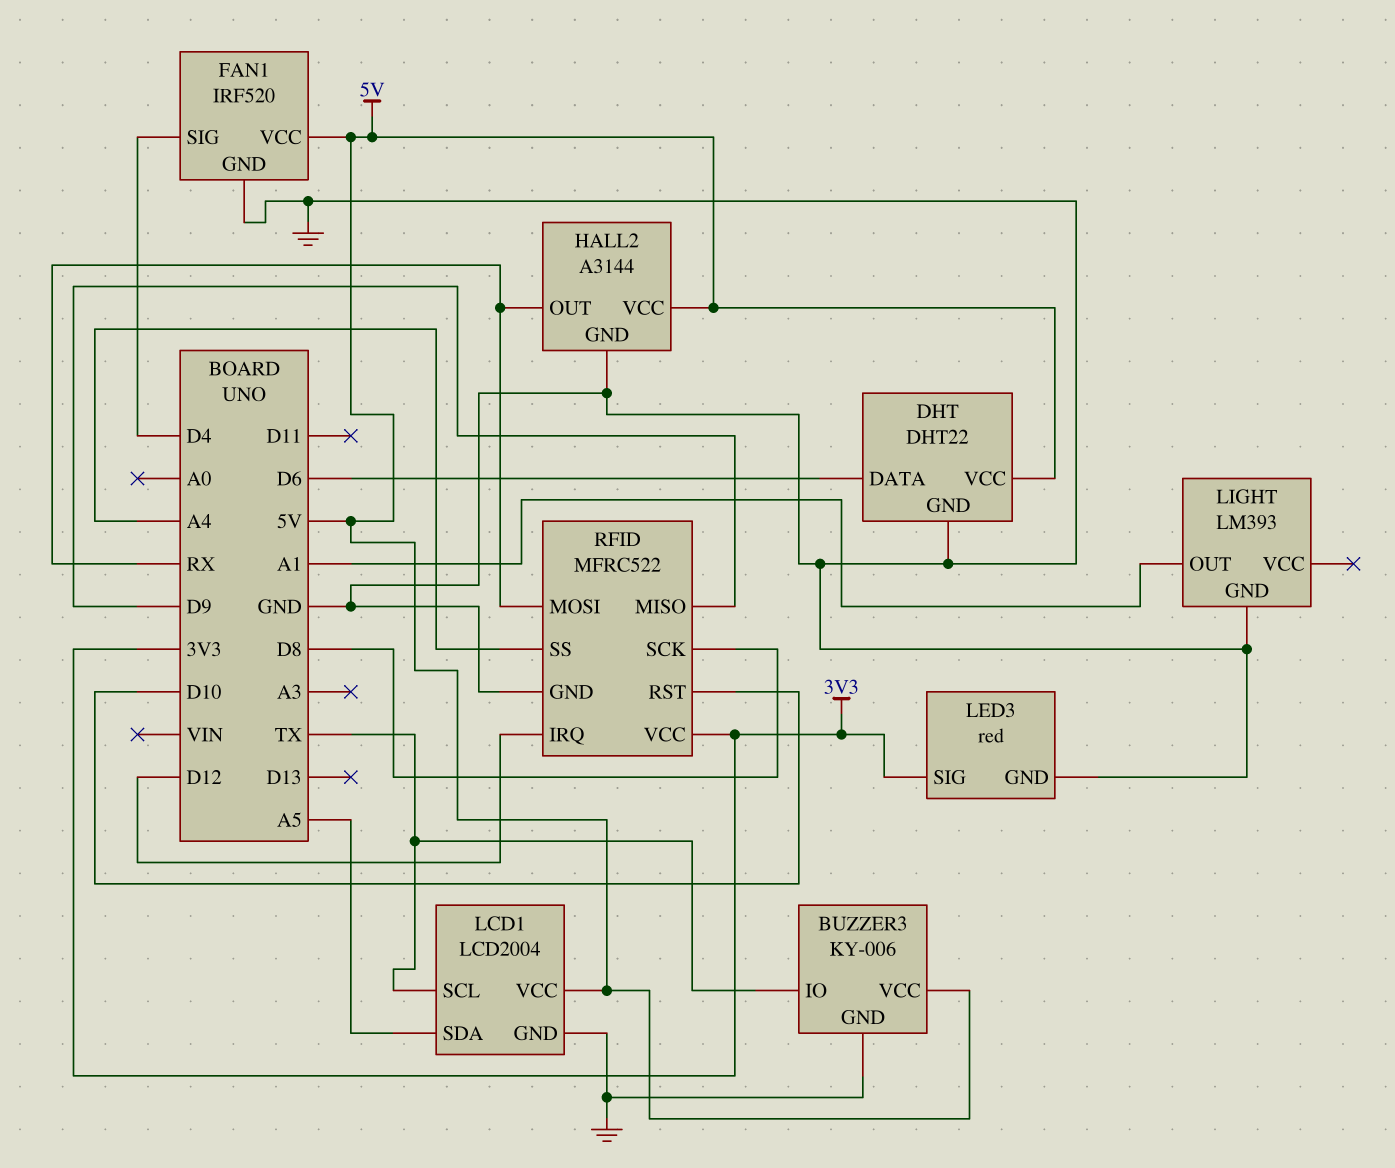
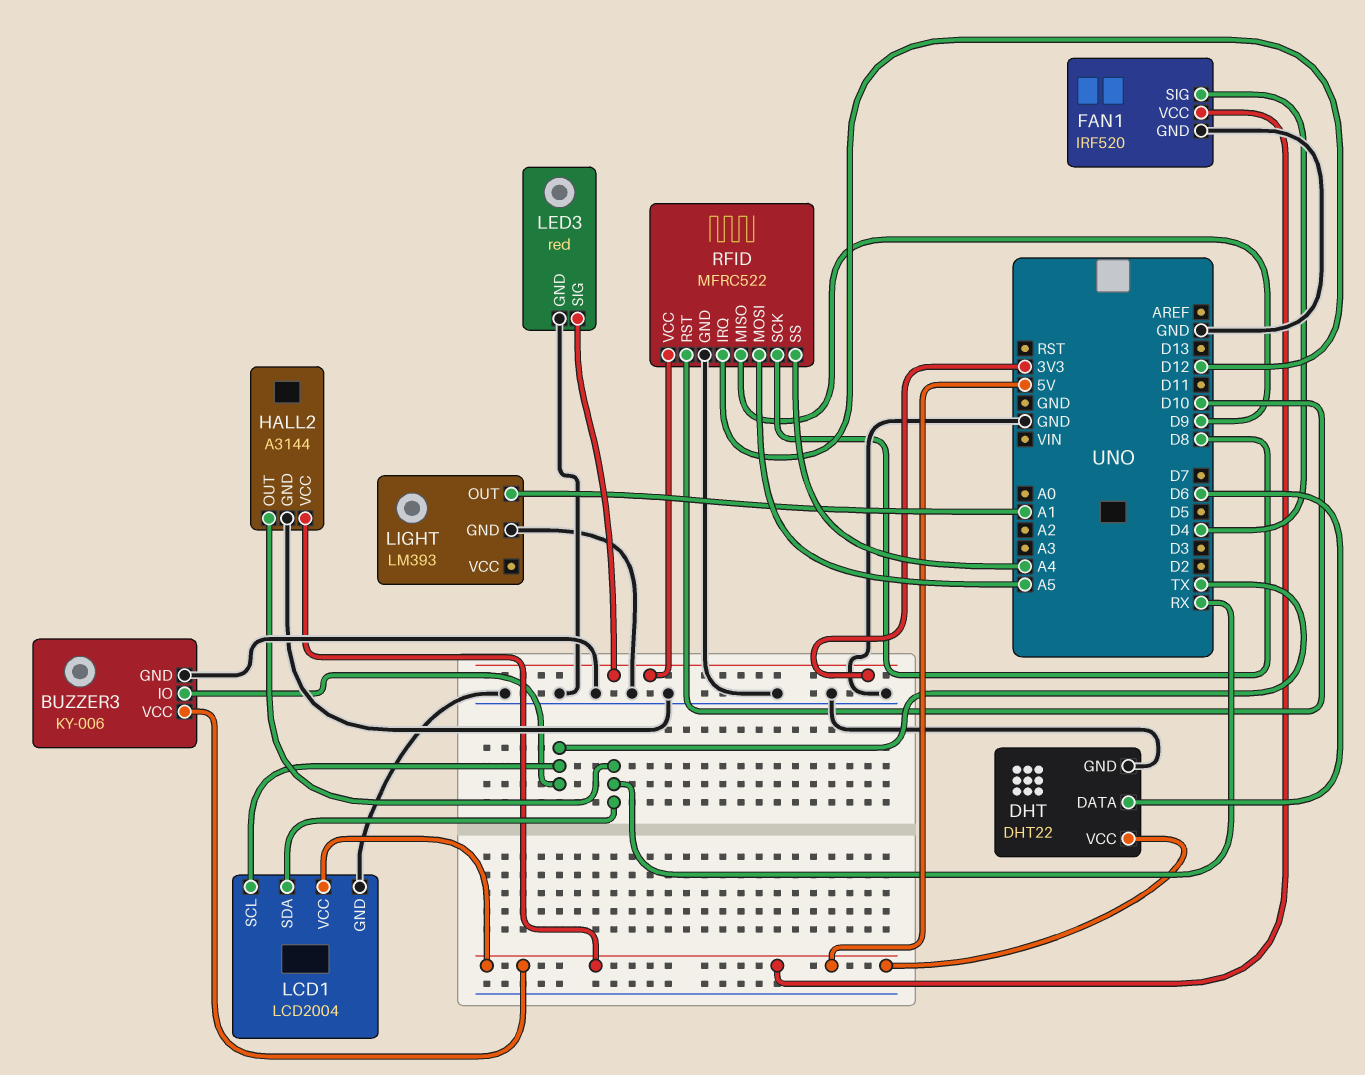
LCD1 pin SDA: A5 -> RX
RFID pin MOSI: RX -> A5

